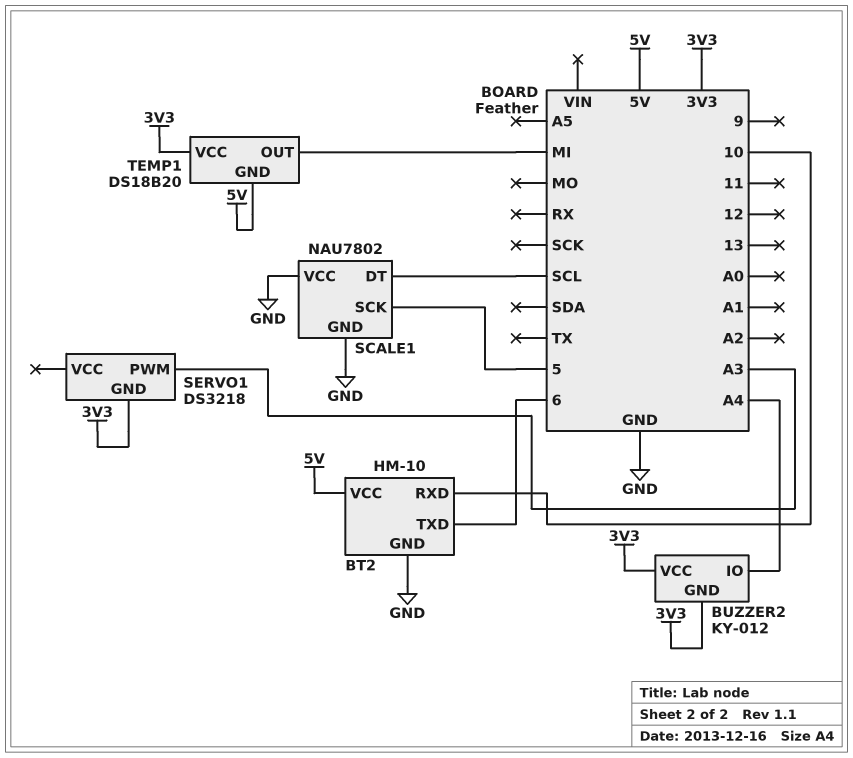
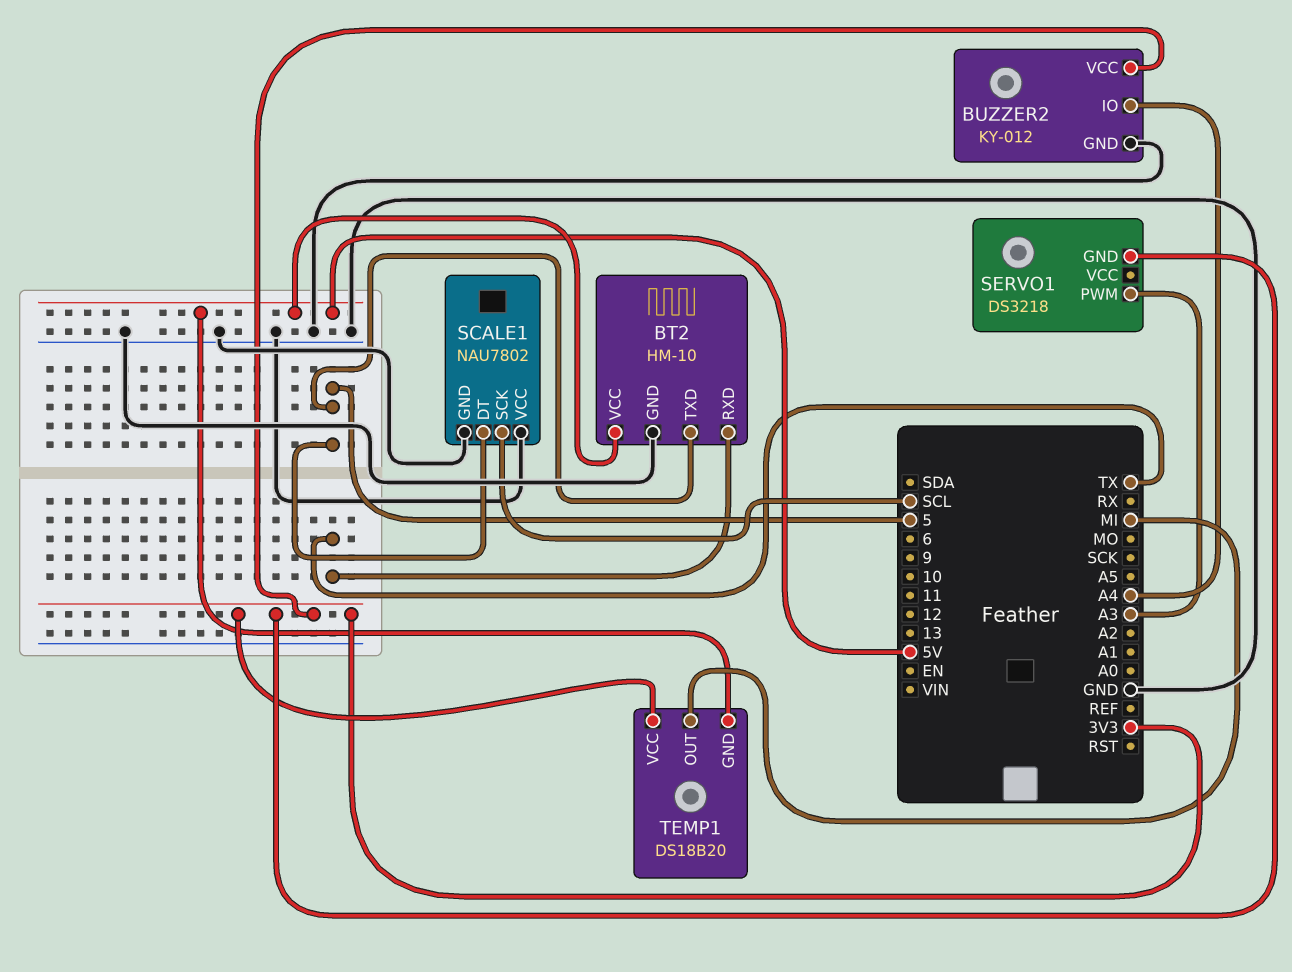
BT2 pin RXD: 10 -> TX
BT2 pin TXD: 6 -> 5
BUZZER2 pin GND: 3V3 -> GND
SCALE1 pin DT: SCL -> 5
SCALE1 pin SCK: 5 -> SCL

